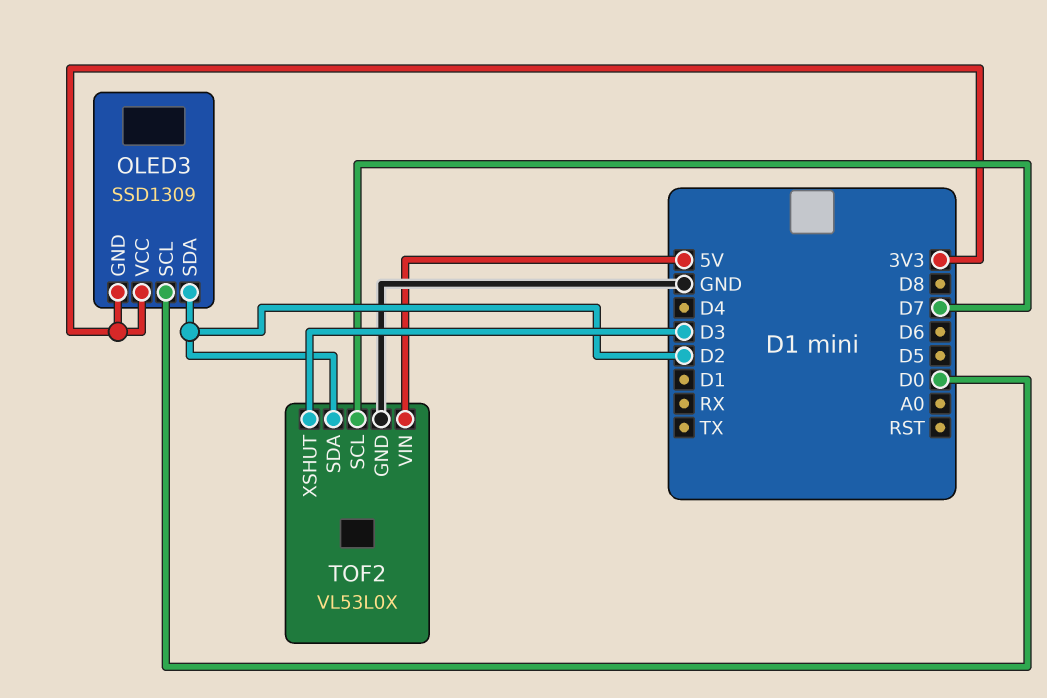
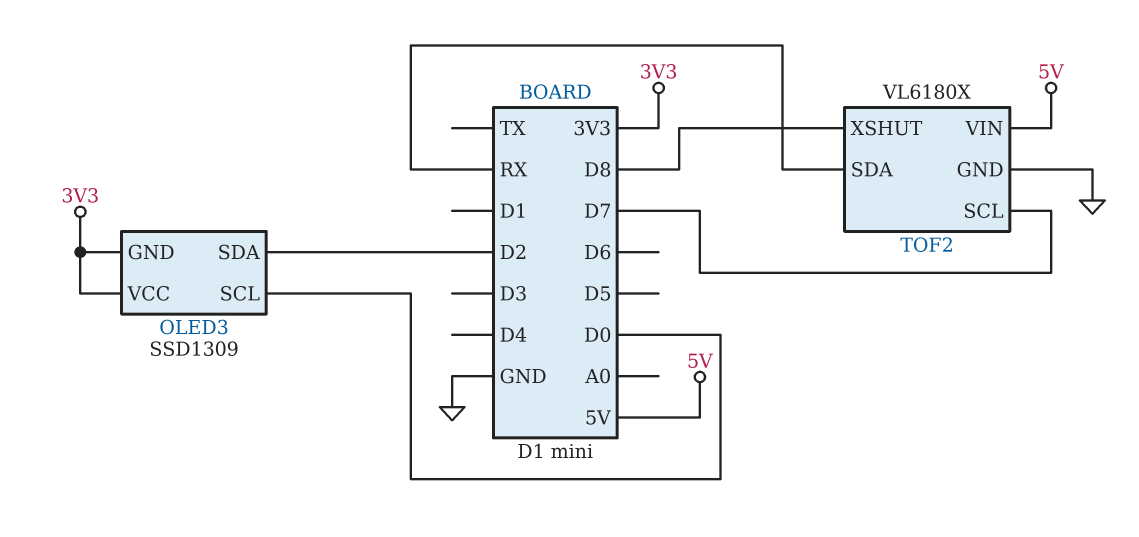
TOF2: VL53L0X -> VL6180X
TOF2 pin SDA: D2 -> RX
TOF2 pin XSHUT: D3 -> D8

